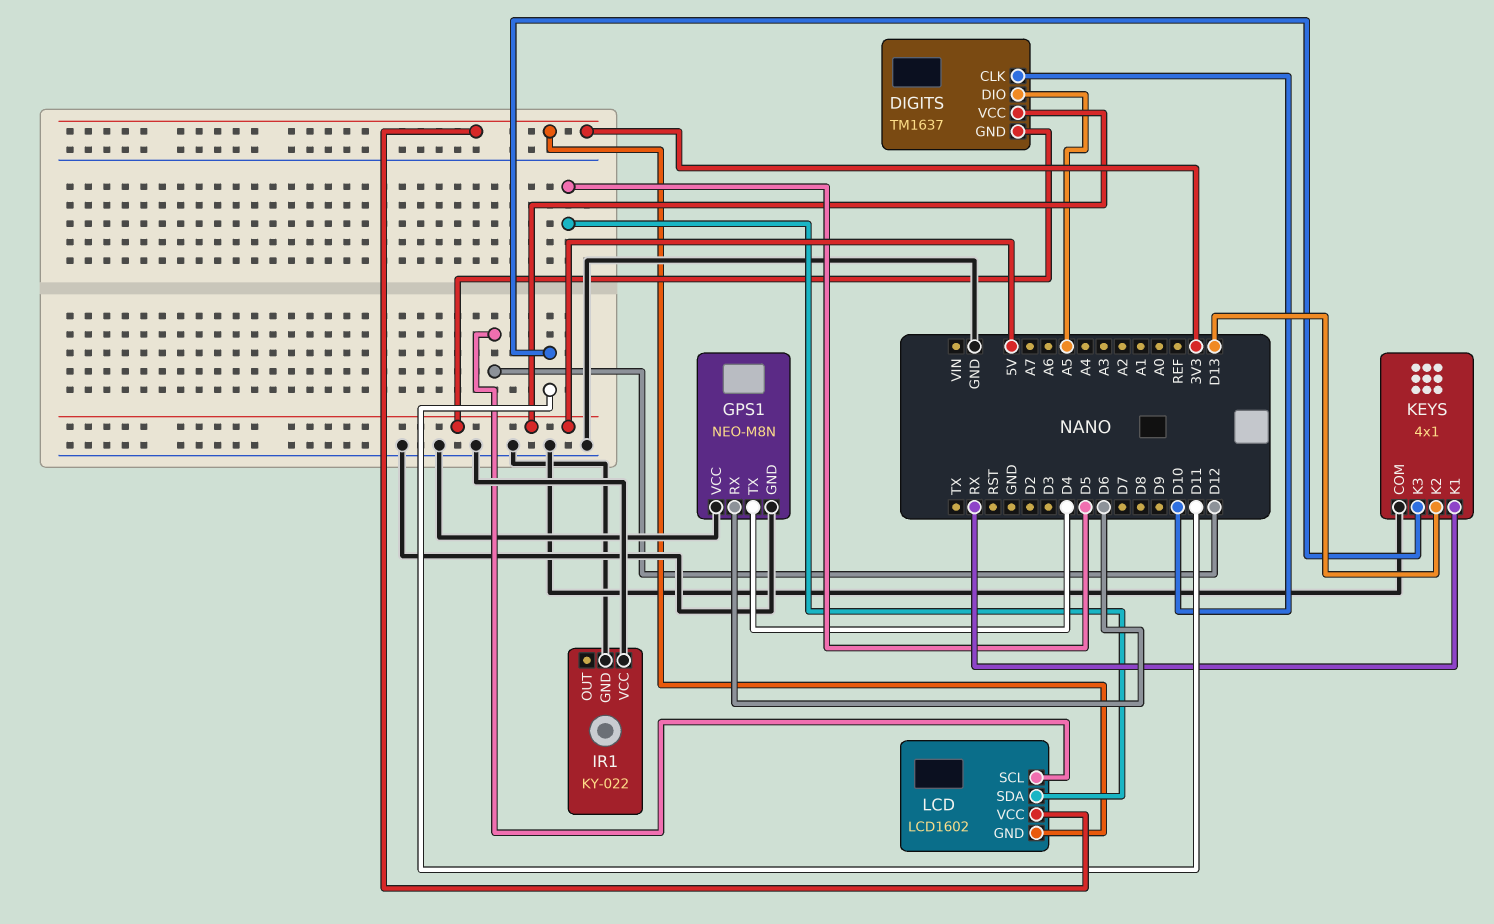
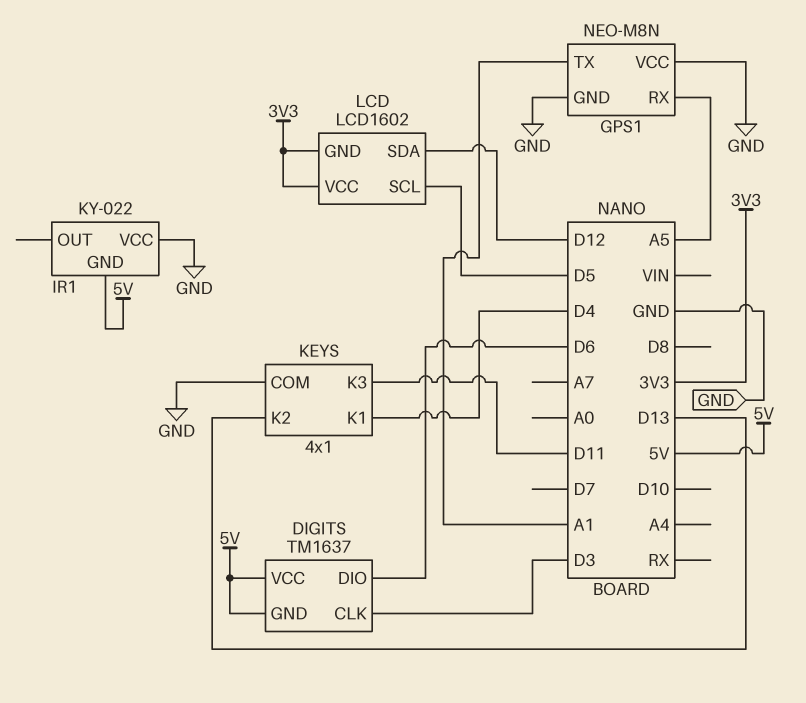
DIGITS pin CLK: D10 -> D3
DIGITS pin DIO: A5 -> D6
GPS1 pin RX: D6 -> A5
GPS1 pin TX: D4 -> A1
IR1 pin GND: GND -> 5V
KEYS pin K1: RX -> D4
LCD pin SCL: D12 -> D5
LCD pin SDA: D5 -> D12

